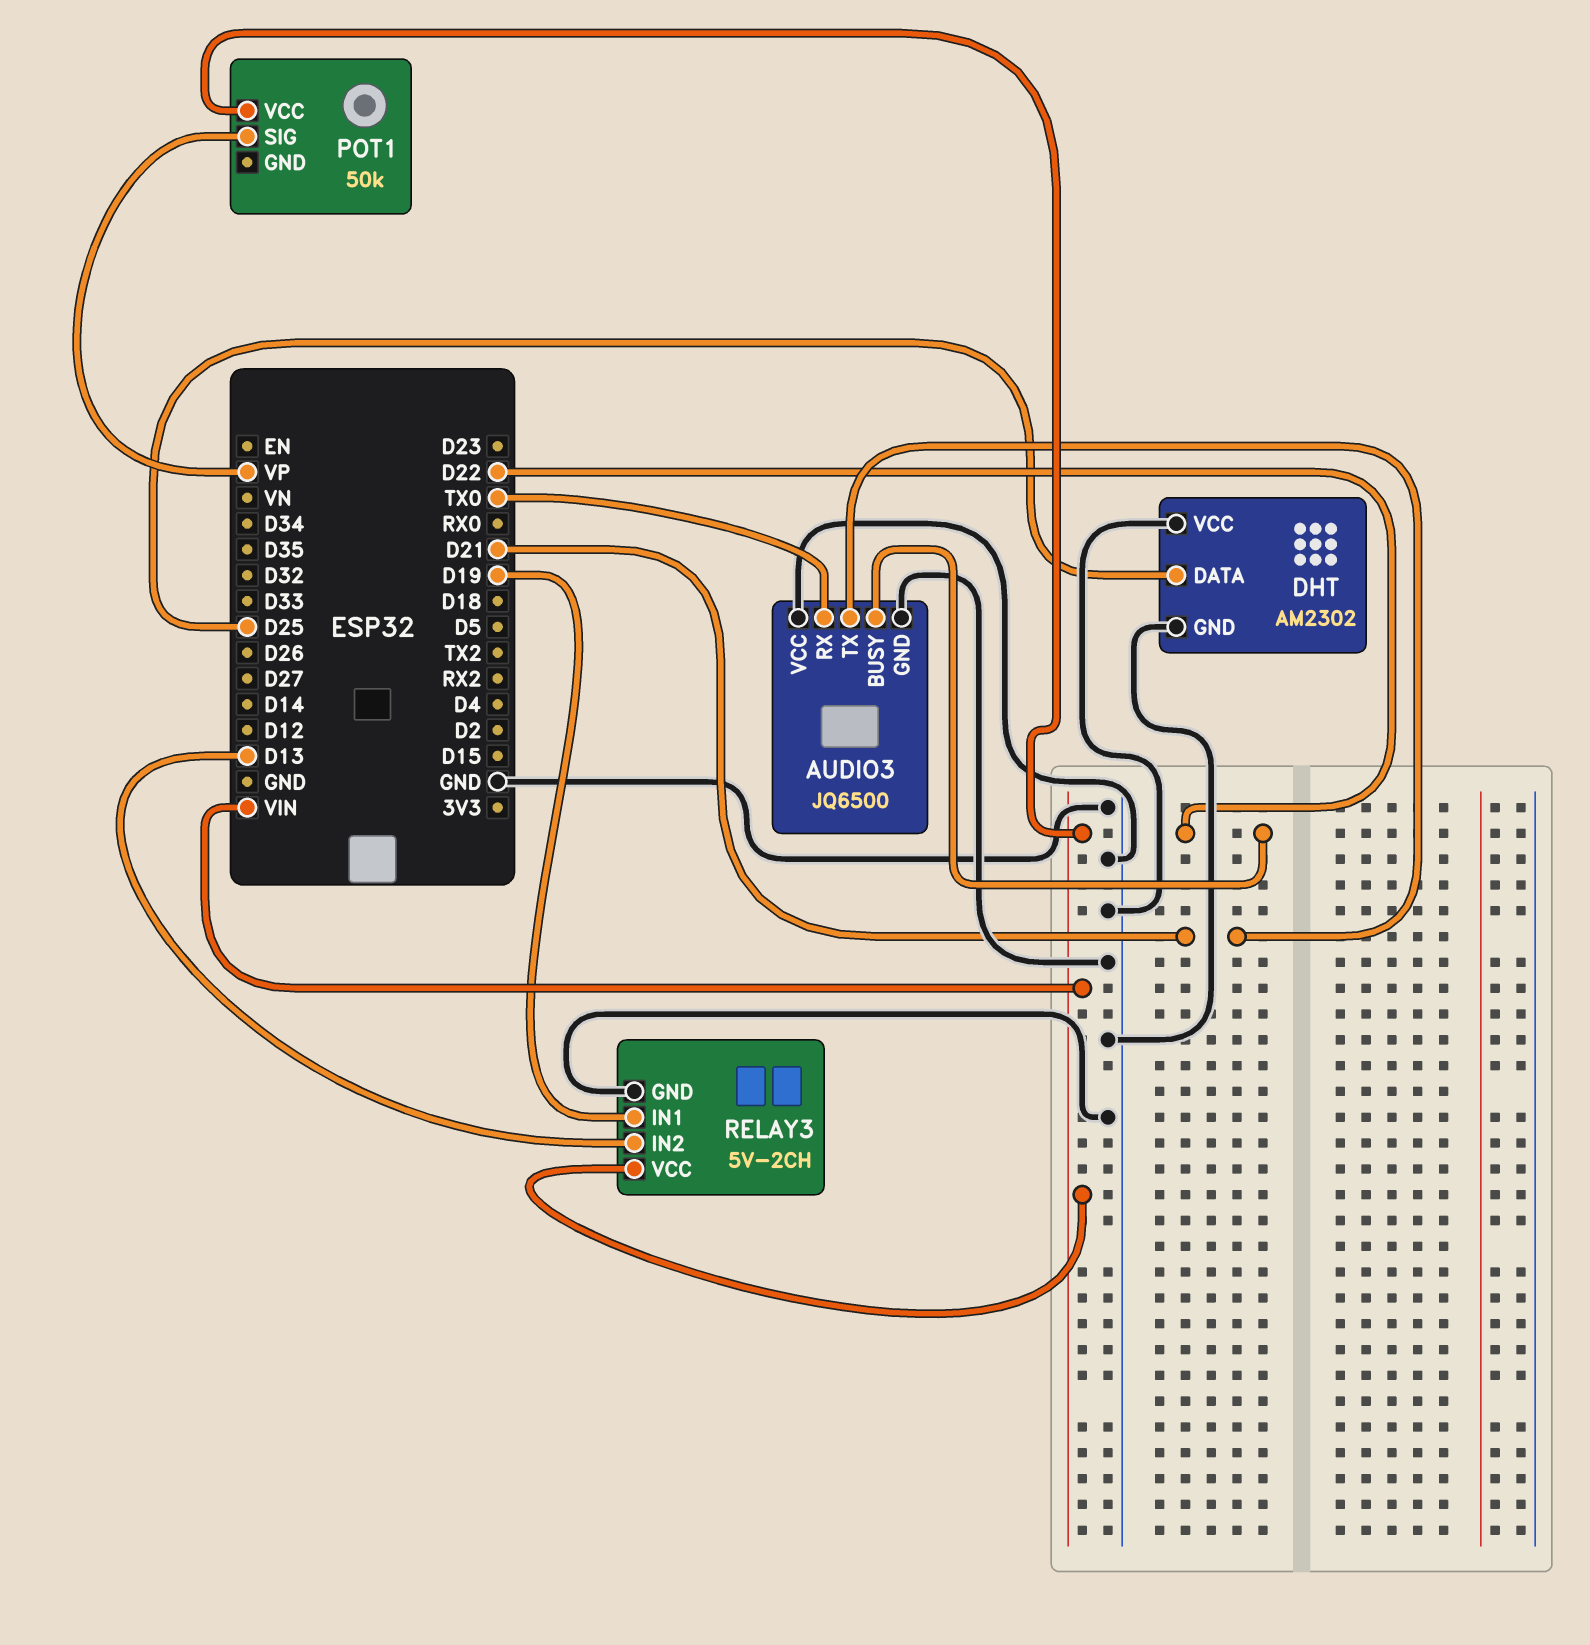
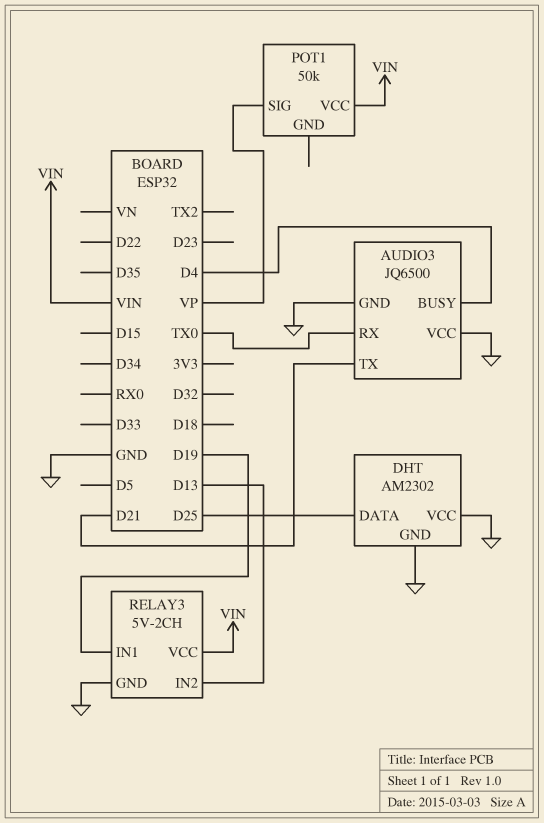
AUDIO3 pin BUSY: D22 -> D4

